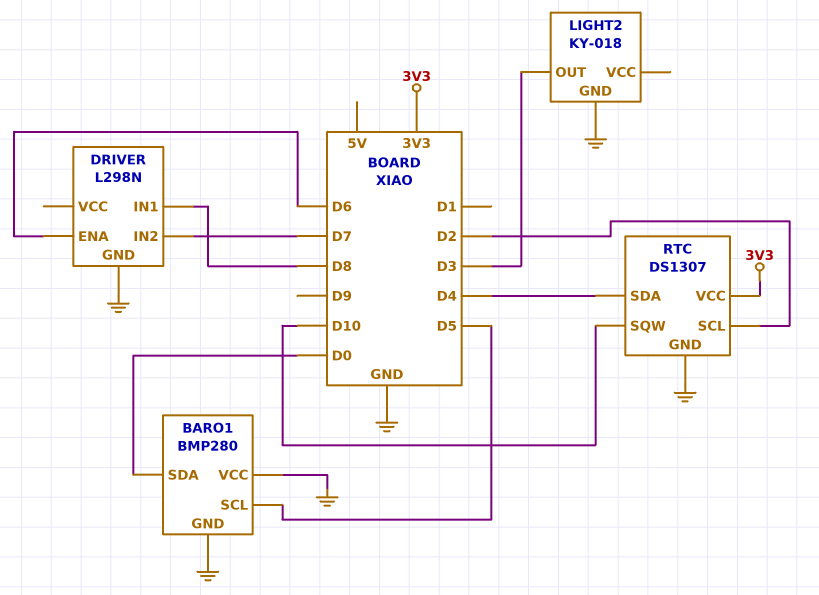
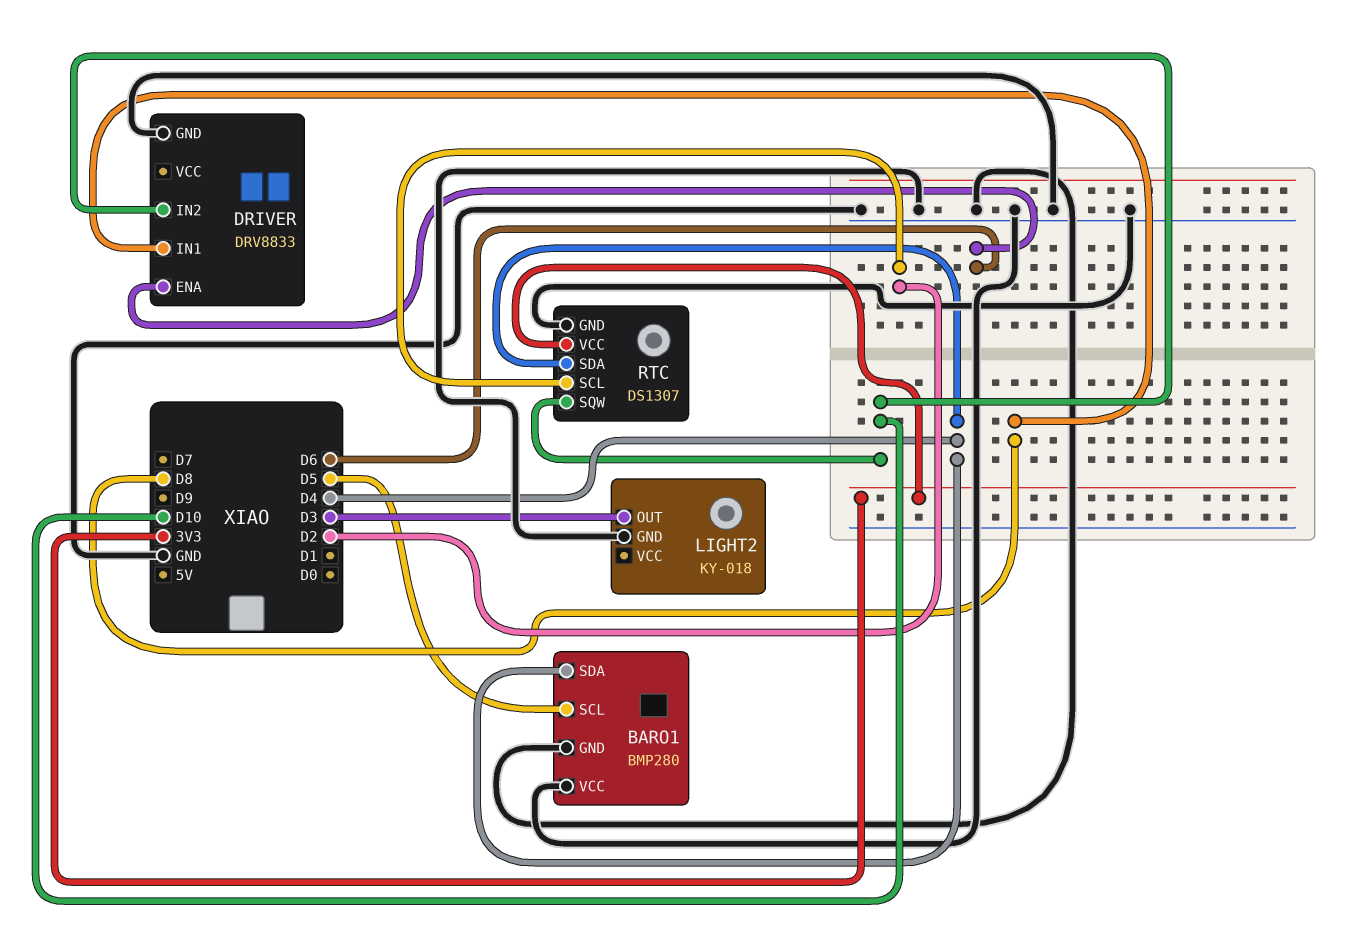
BARO1 pin SDA: D0 -> D4
DRIVER: L298N -> DRV8833
DRIVER pin IN2: D7 -> D10

